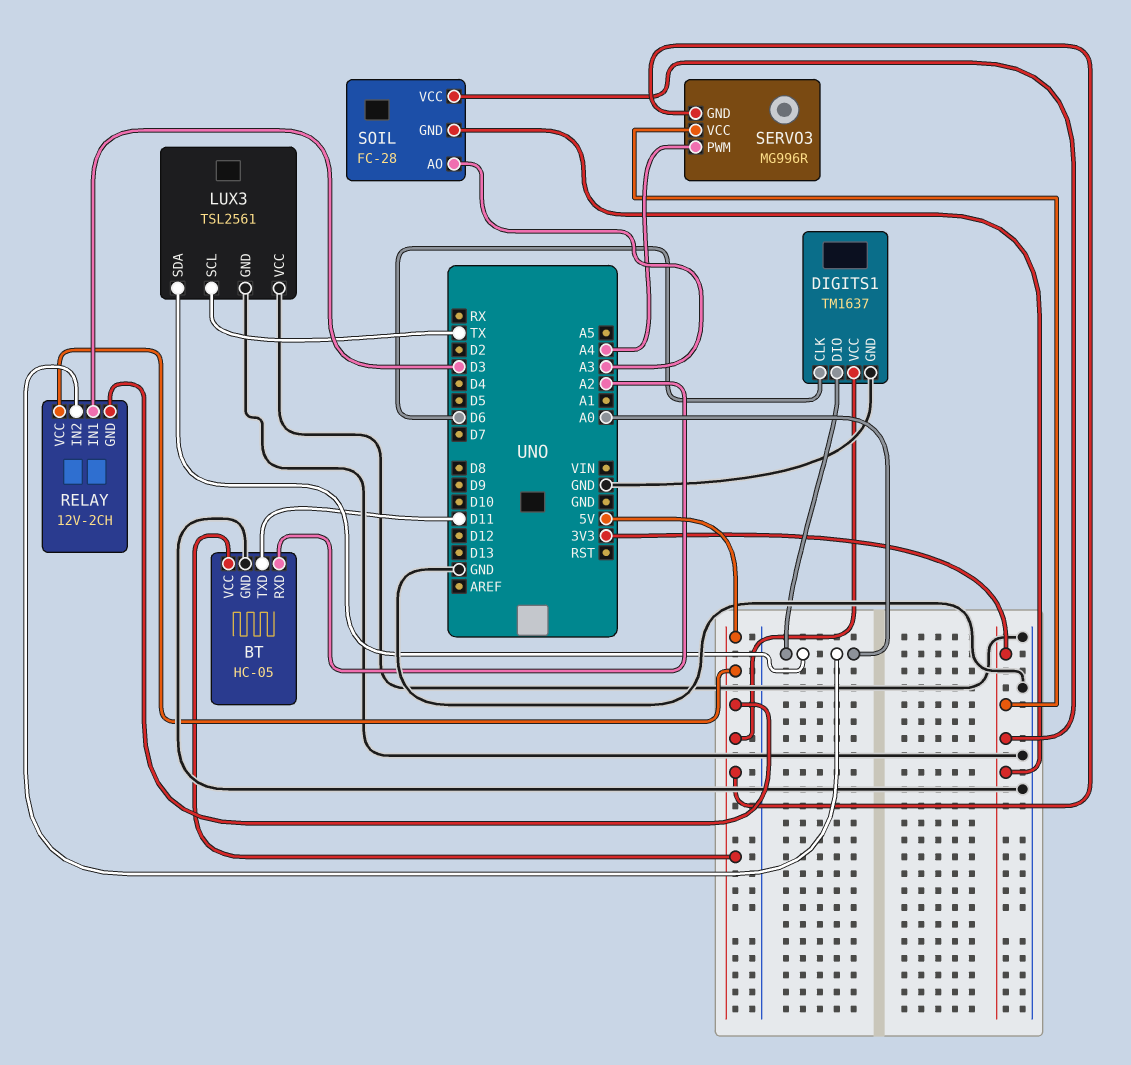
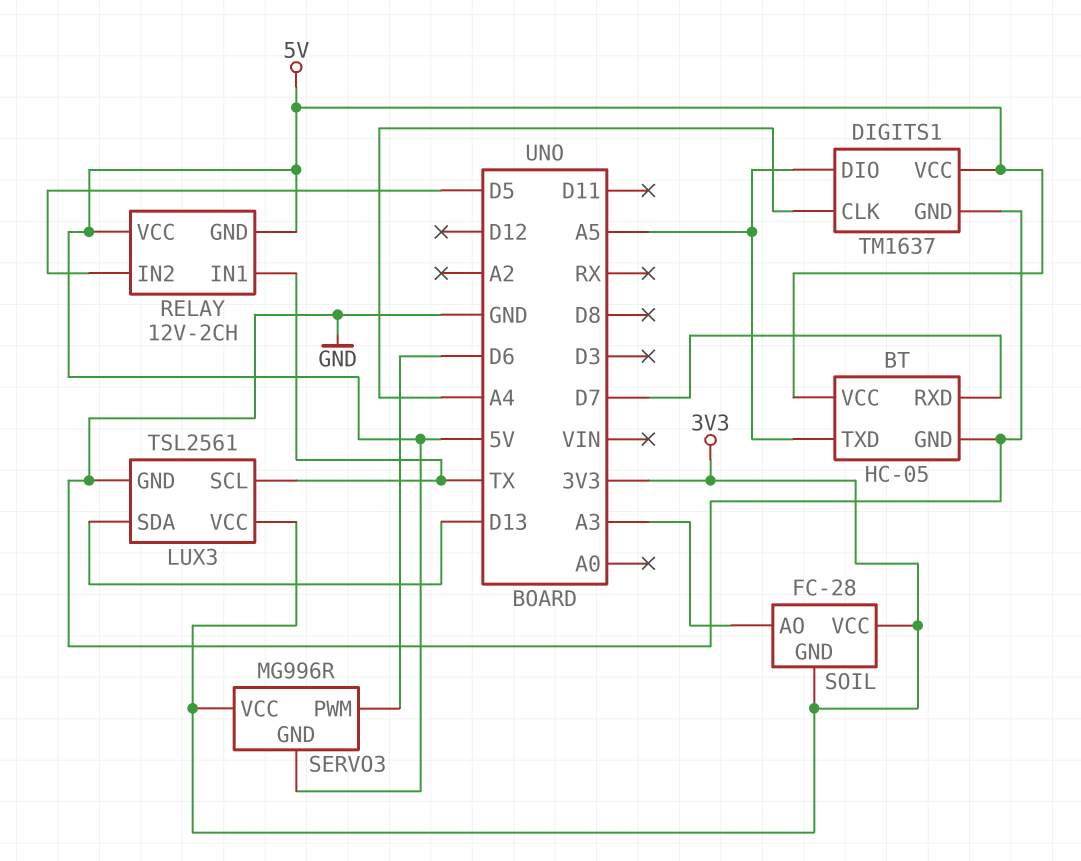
BT pin RXD: A2 -> D7
BT pin TXD: D11 -> A5
DIGITS1 pin CLK: D6 -> A4
DIGITS1 pin DIO: A0 -> A5
LUX3 pin SDA: A0 -> D13
LUX3 pin VCC: GND -> 3V3
RELAY pin IN1: D3 -> TX
RELAY pin IN2: A0 -> D5
SERVO3 pin PWM: A4 -> D6

